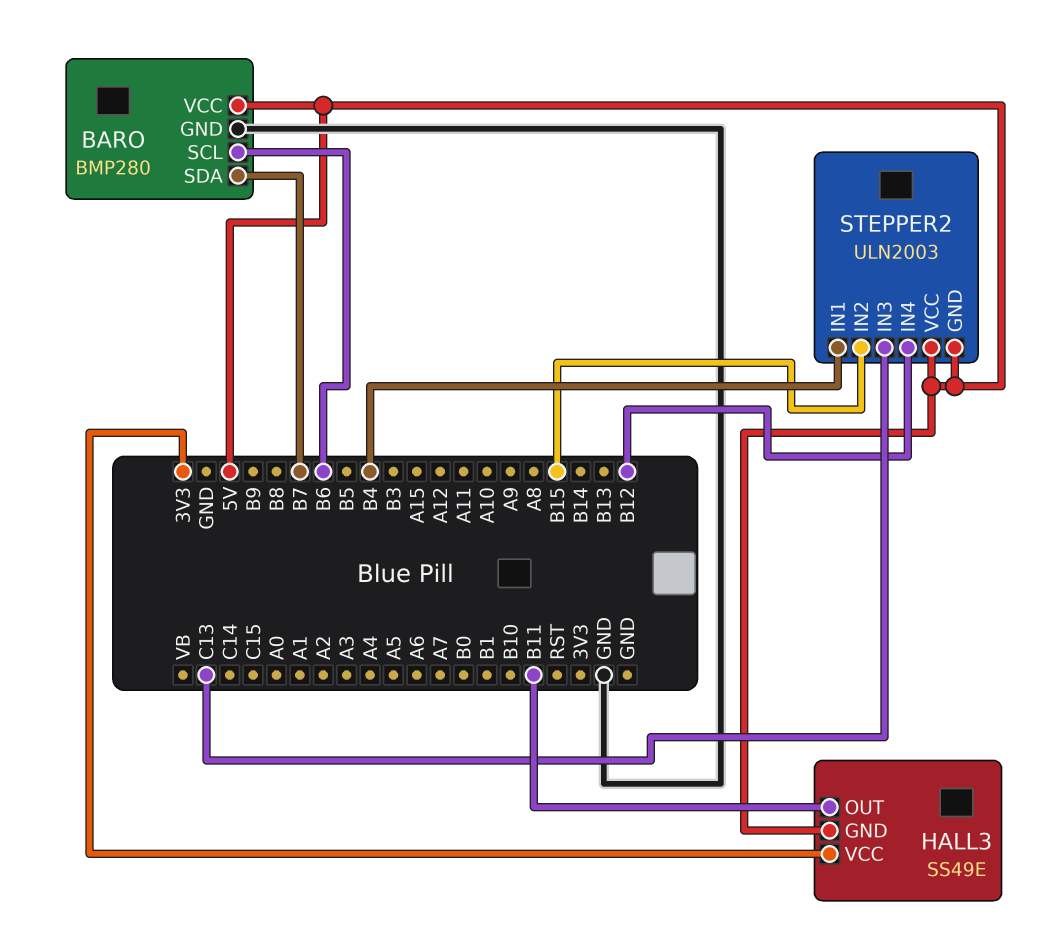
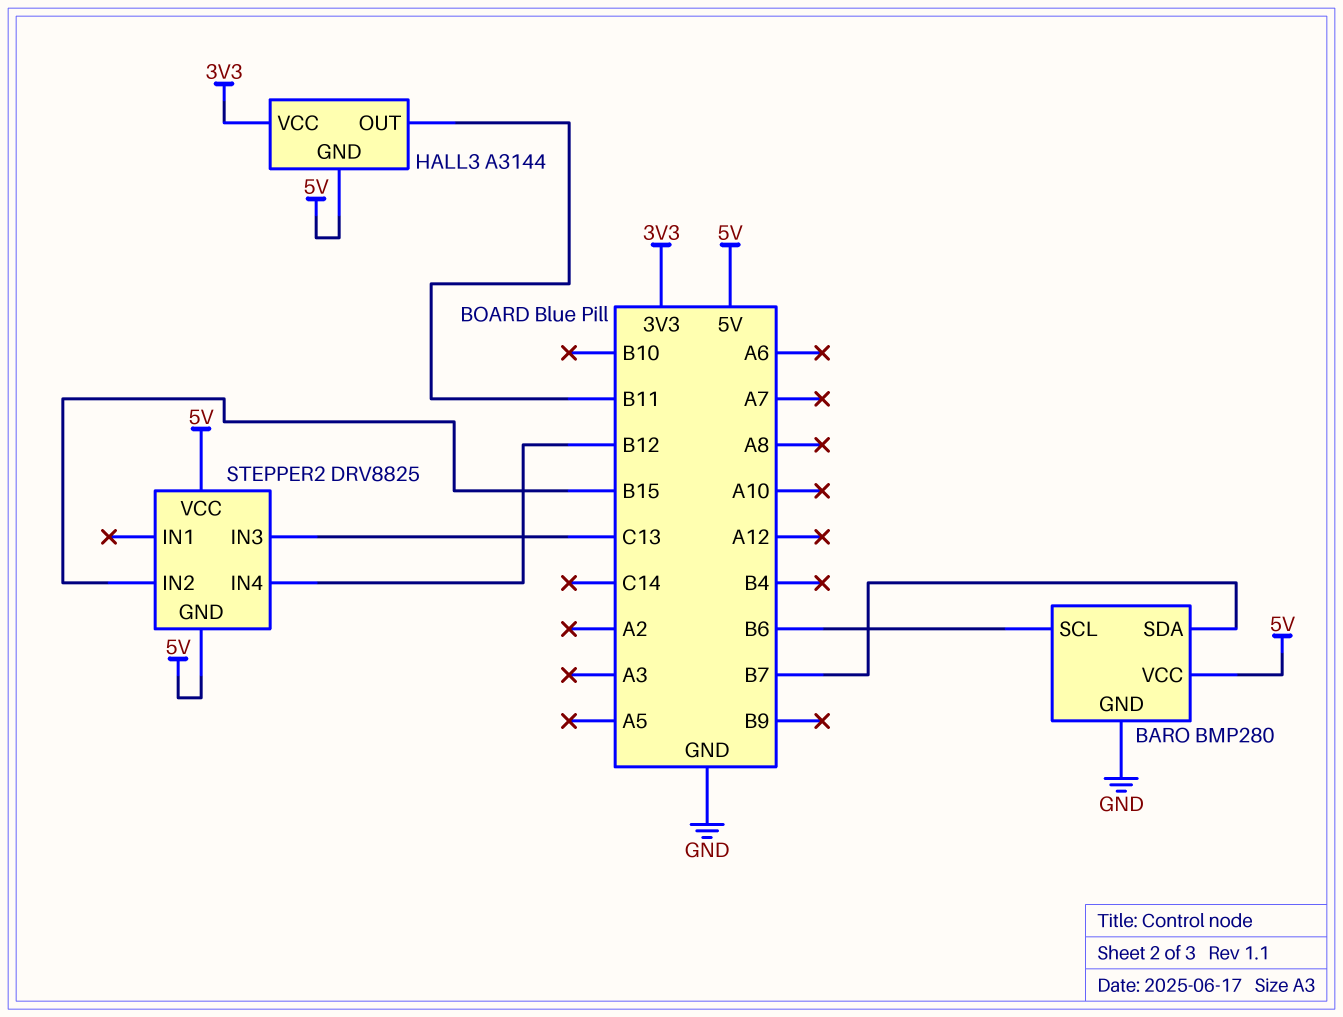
HALL3: SS49E -> A3144
STEPPER2: ULN2003 -> DRV8825
STEPPER2 pin IN1: B4 -> none

